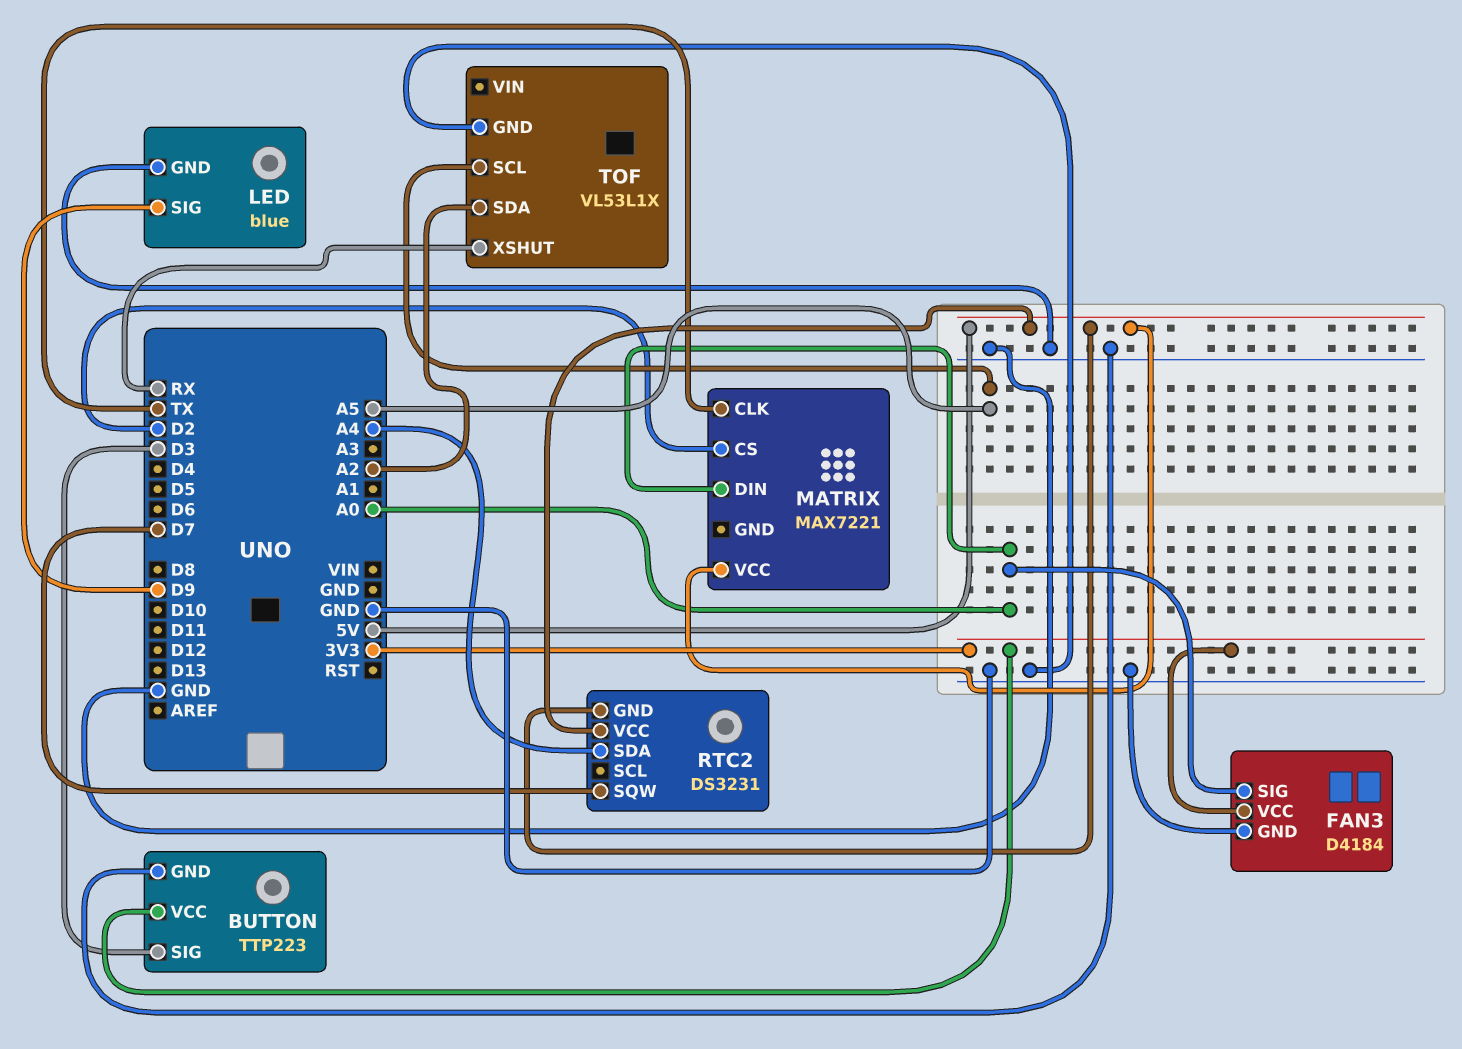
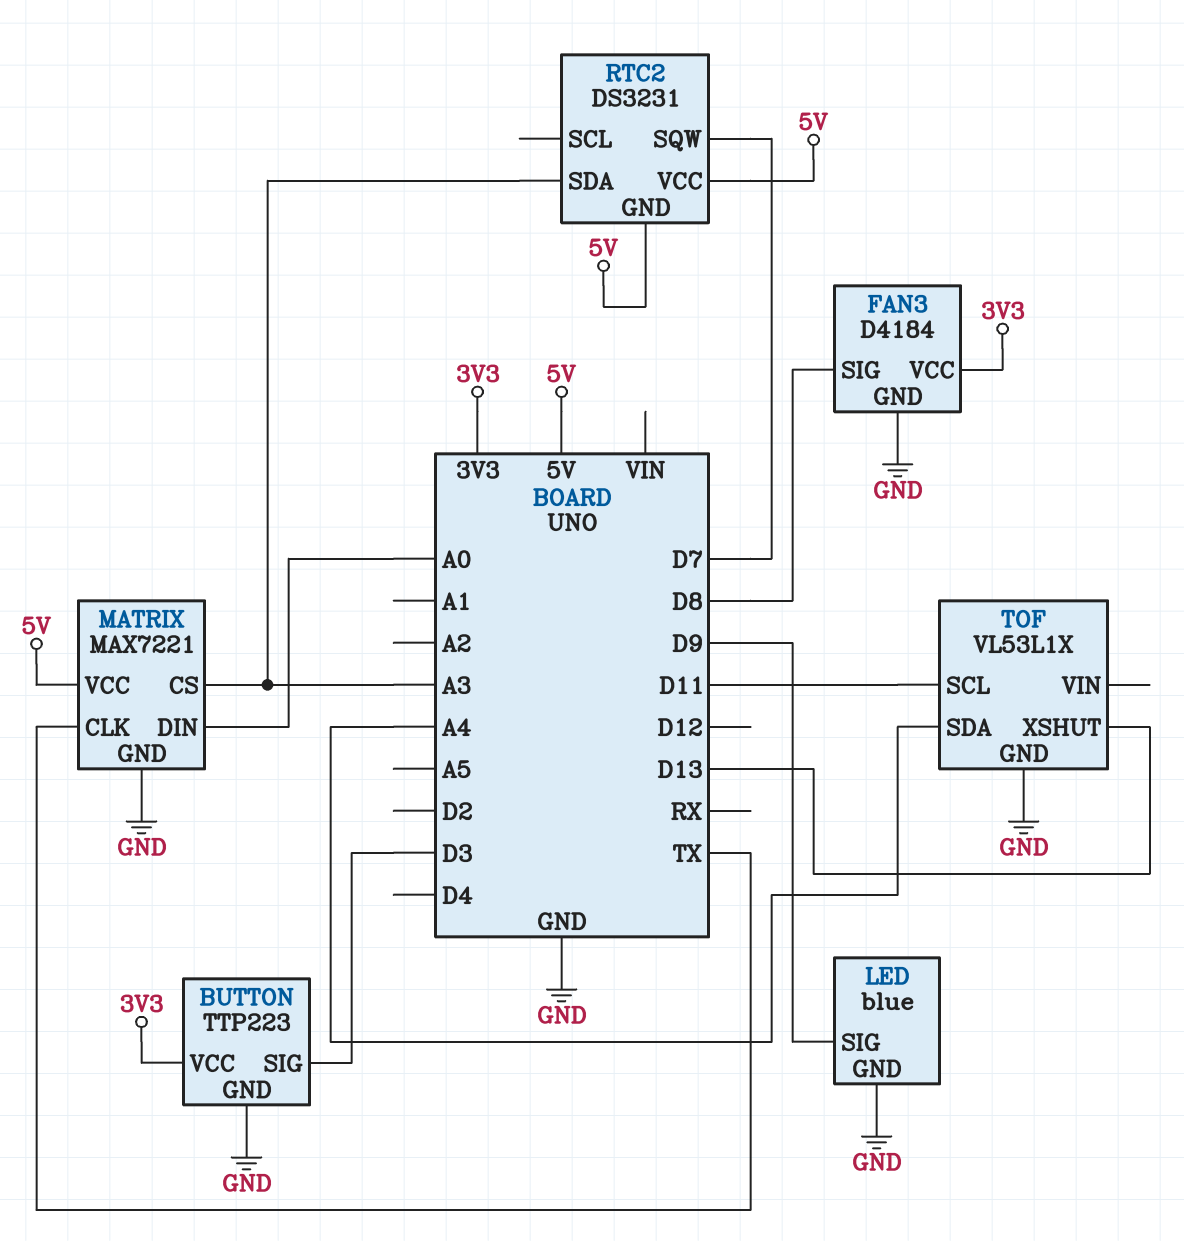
FAN3 pin SIG: A0 -> D8
MATRIX pin CS: D2 -> A3
MATRIX pin GND: none -> GND
RTC2 pin SDA: A4 -> A3
TOF pin SCL: A5 -> D11
TOF pin SDA: A2 -> A4
TOF pin XSHUT: RX -> D13

